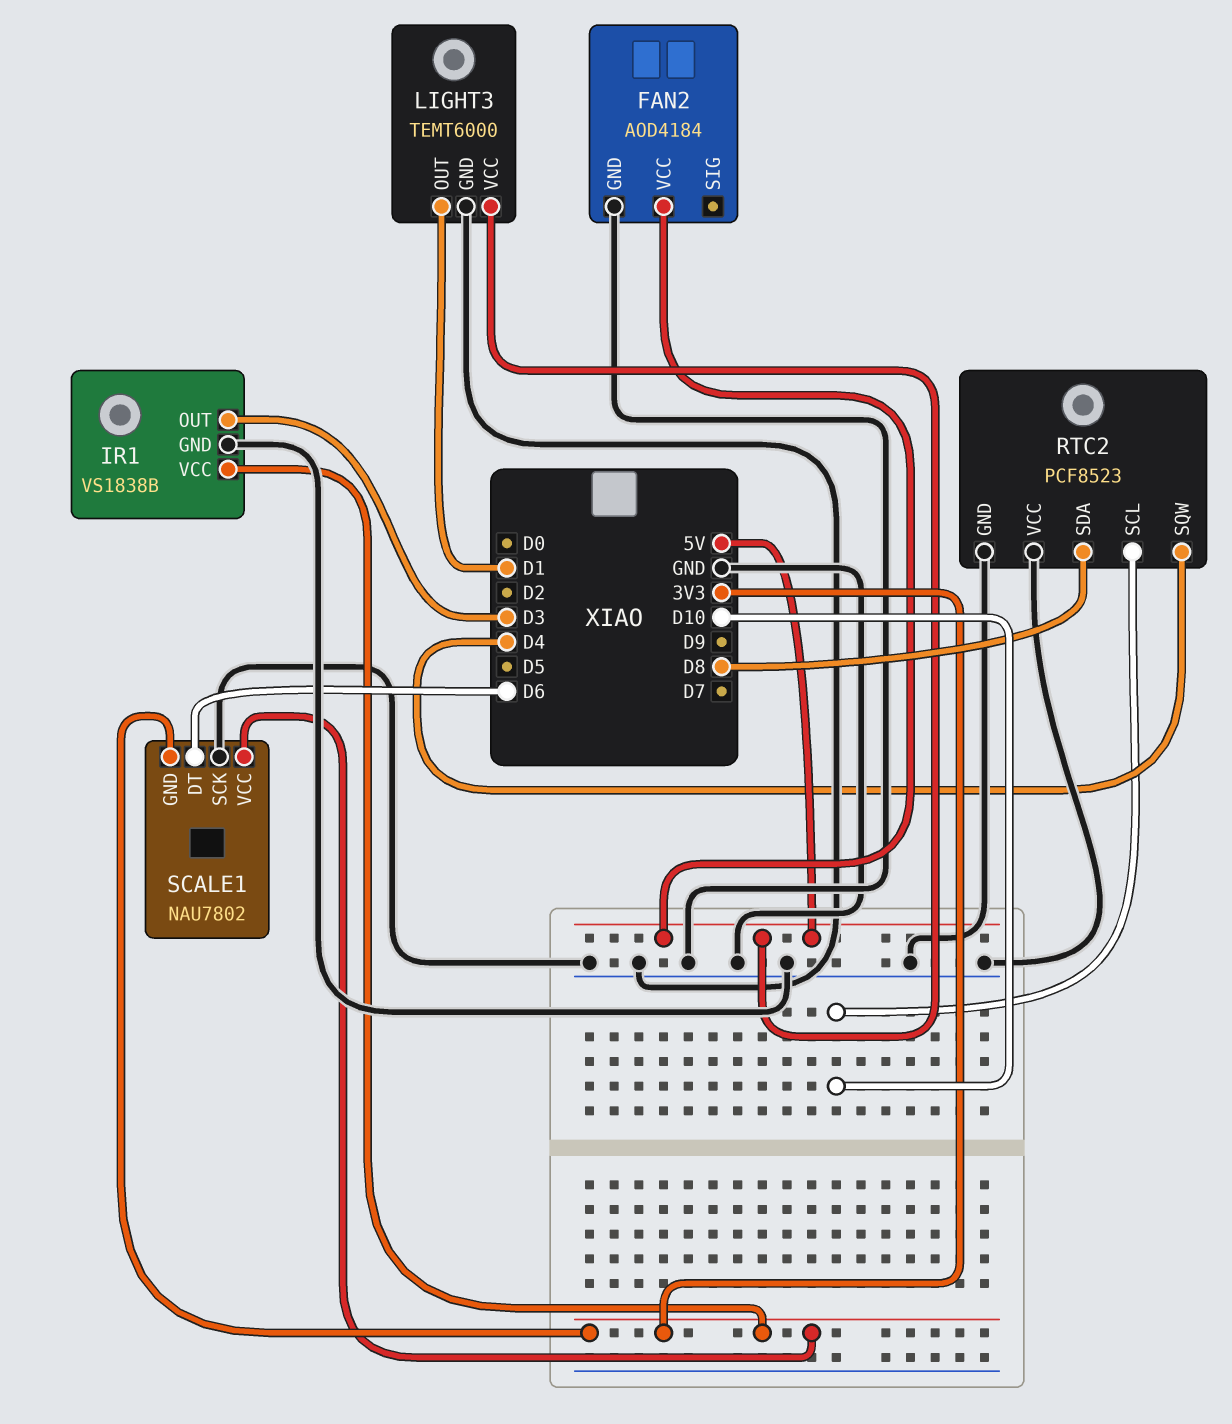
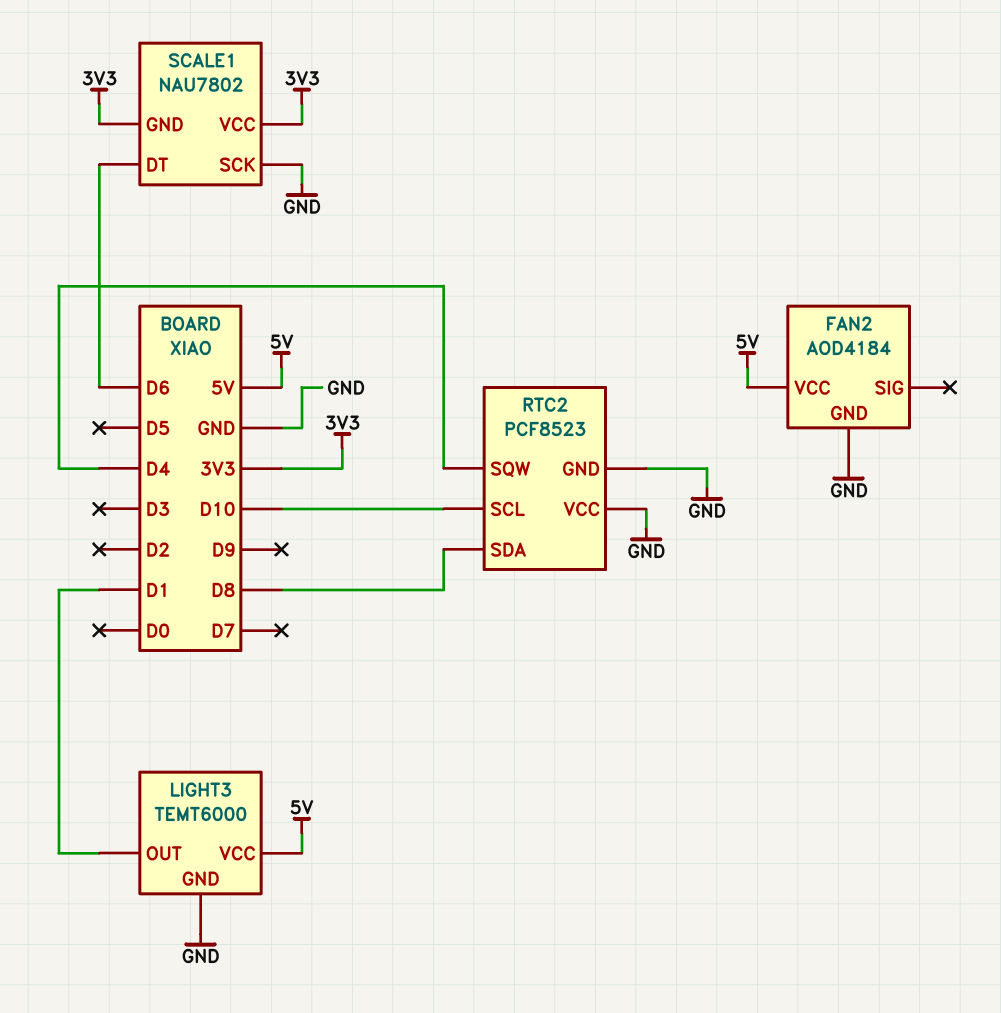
IR1: VS1838B -> none
IR1 pin GND: GND -> none
IR1 pin OUT: D3 -> none
IR1 pin VCC: 3V3 -> none

